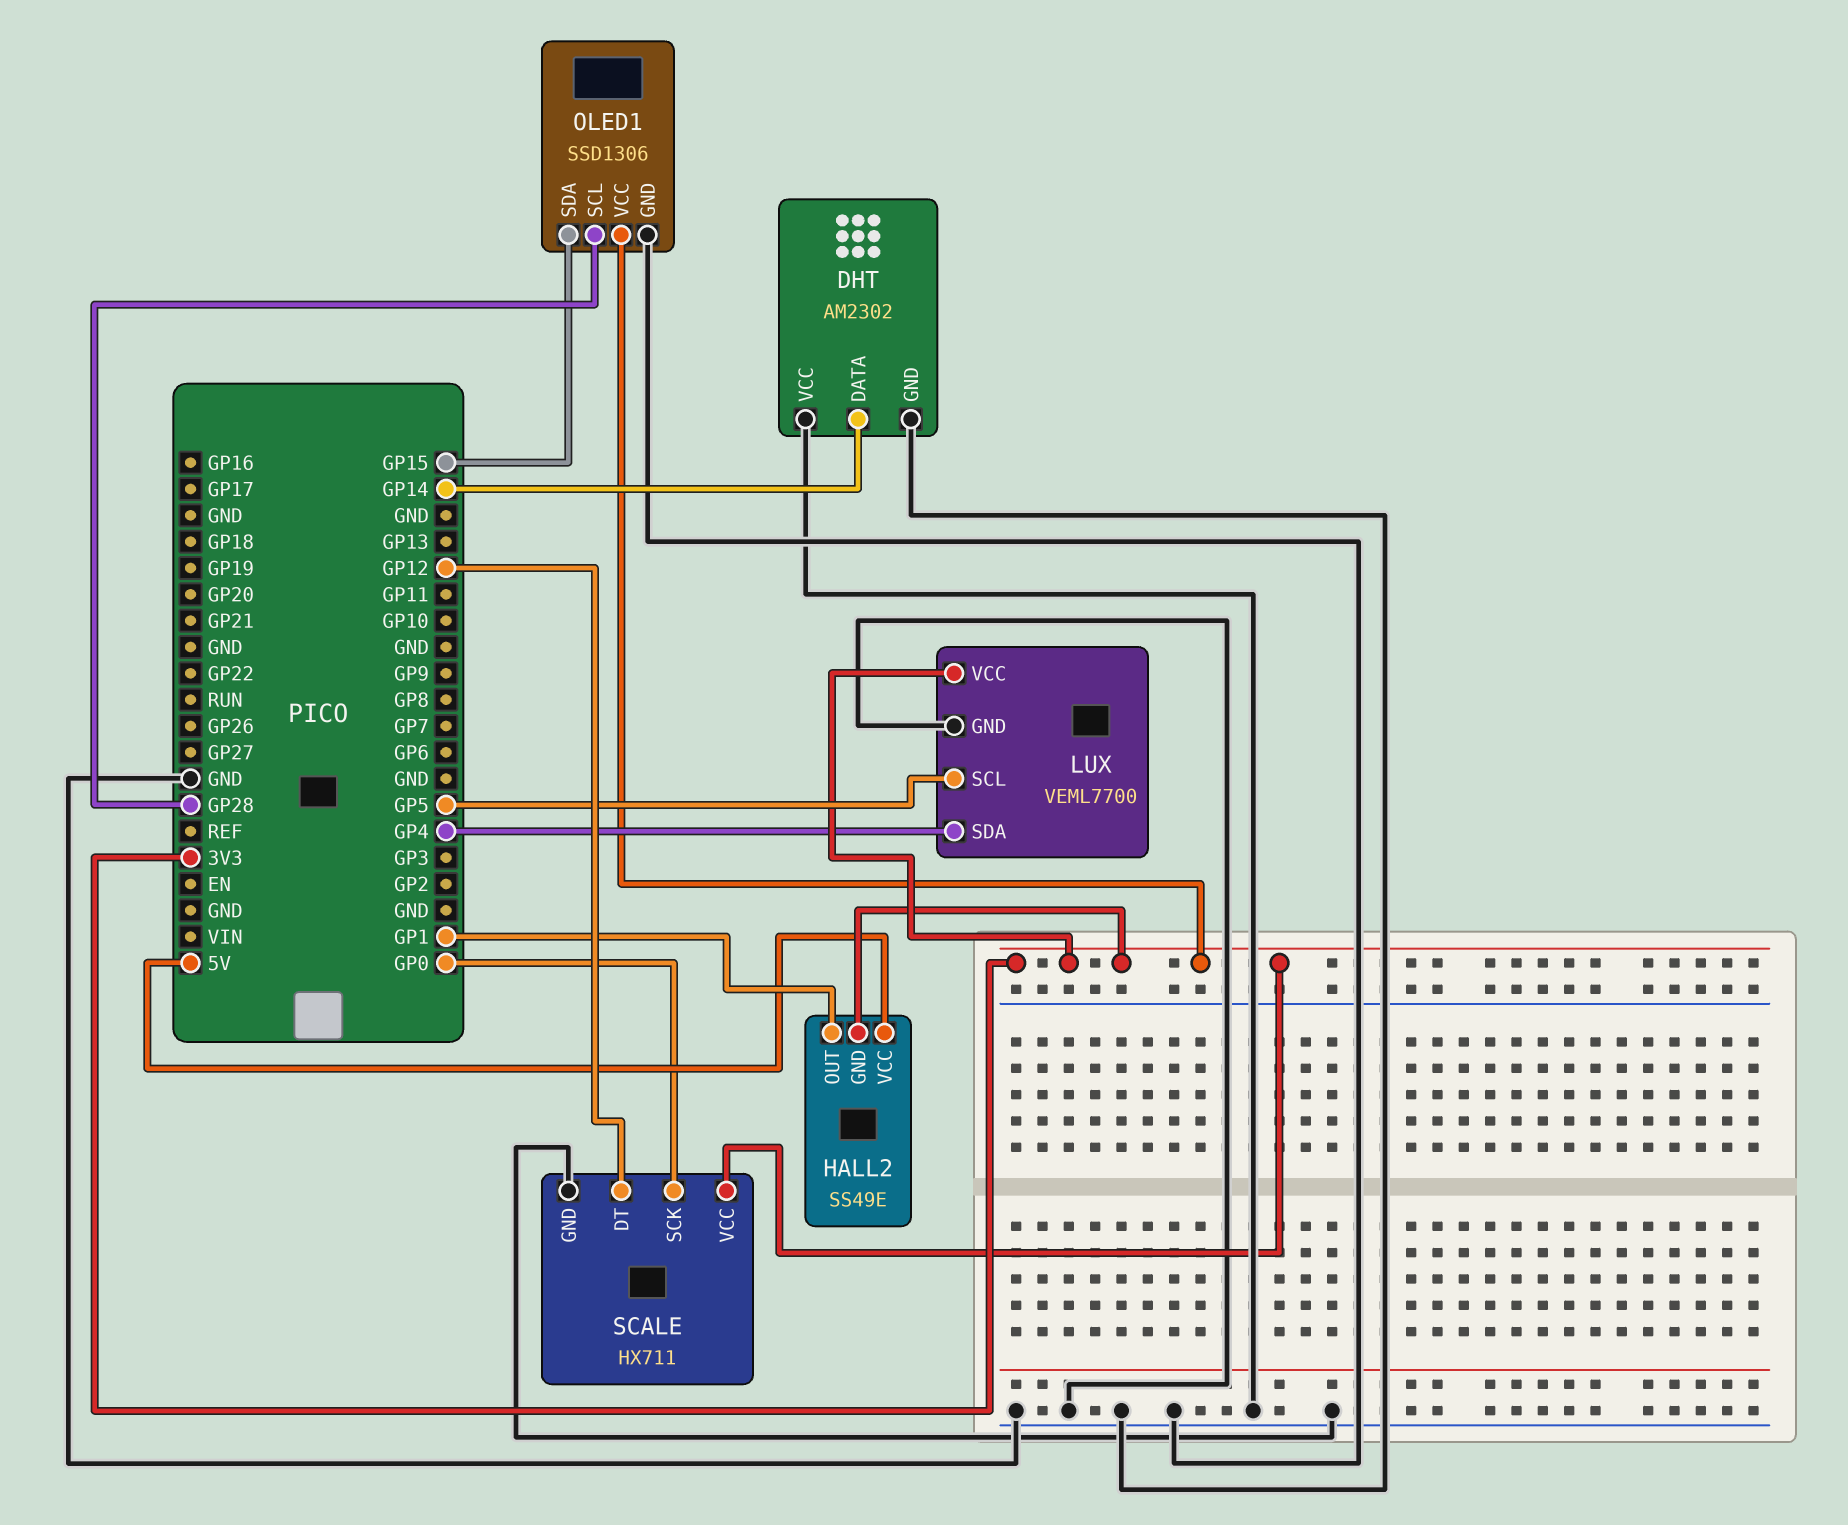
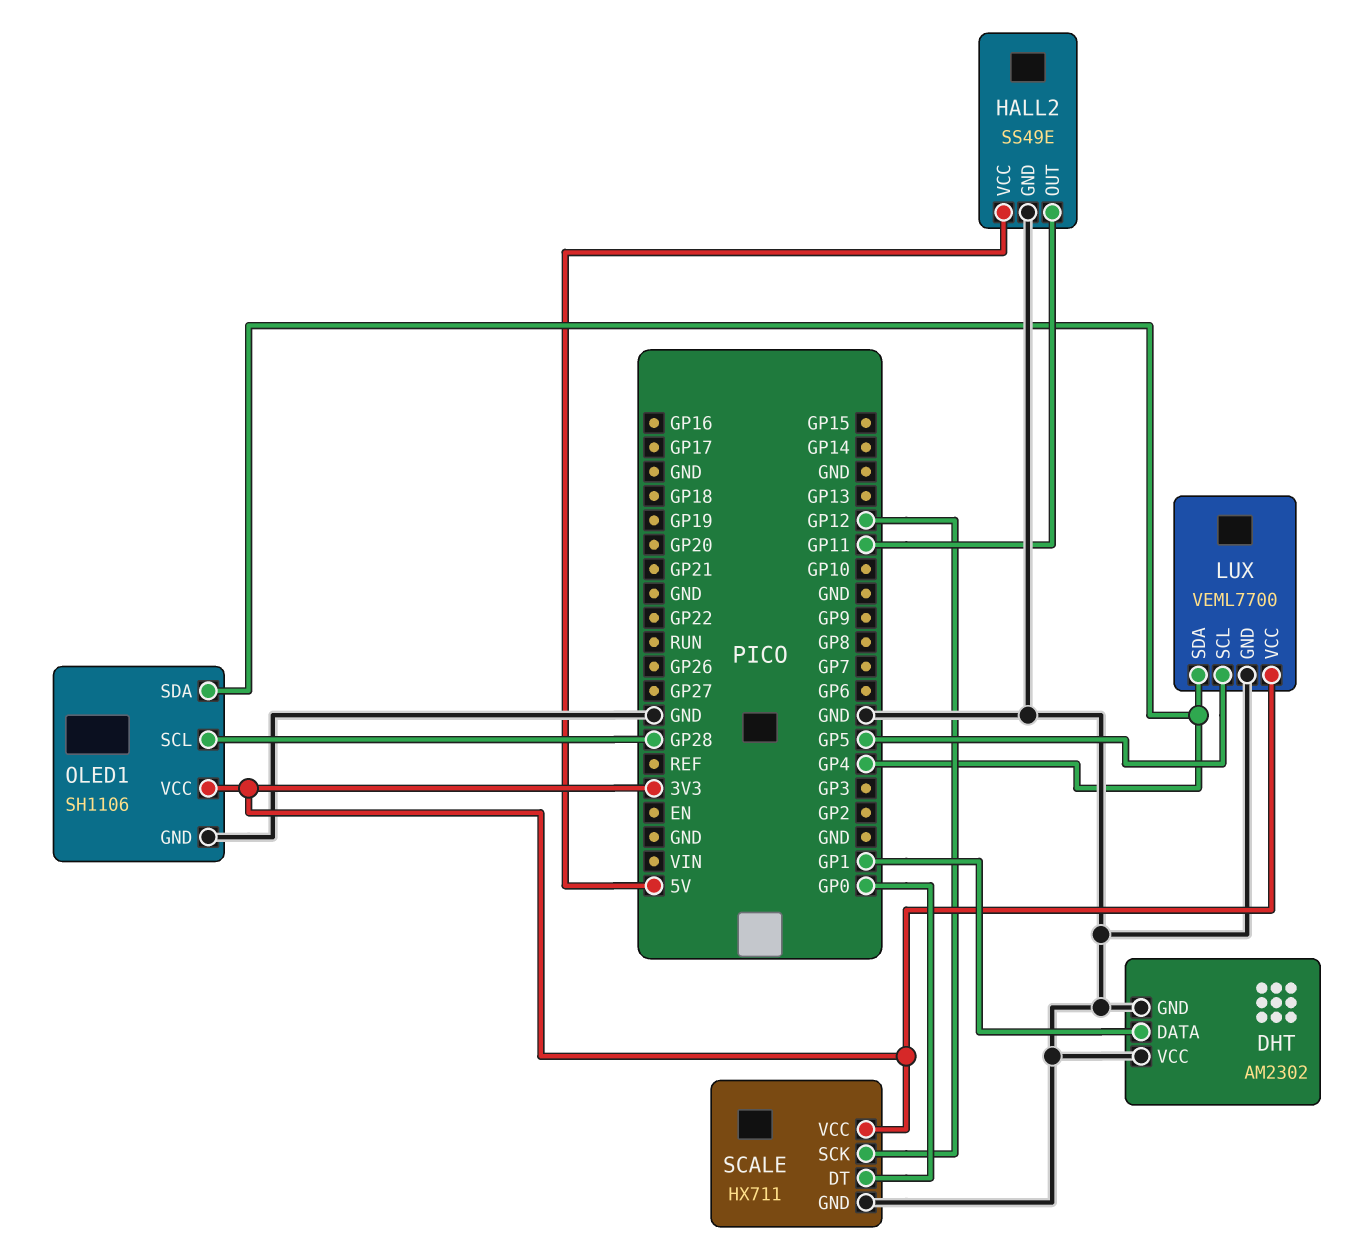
DHT pin DATA: GP14 -> GP1
HALL2 pin GND: 3V3 -> GND
HALL2 pin OUT: GP1 -> GP11
OLED1: SSD1306 -> SH1106
OLED1 pin SDA: GP15 -> GP4
SCALE pin DT: GP12 -> GP0
SCALE pin SCK: GP0 -> GP12

